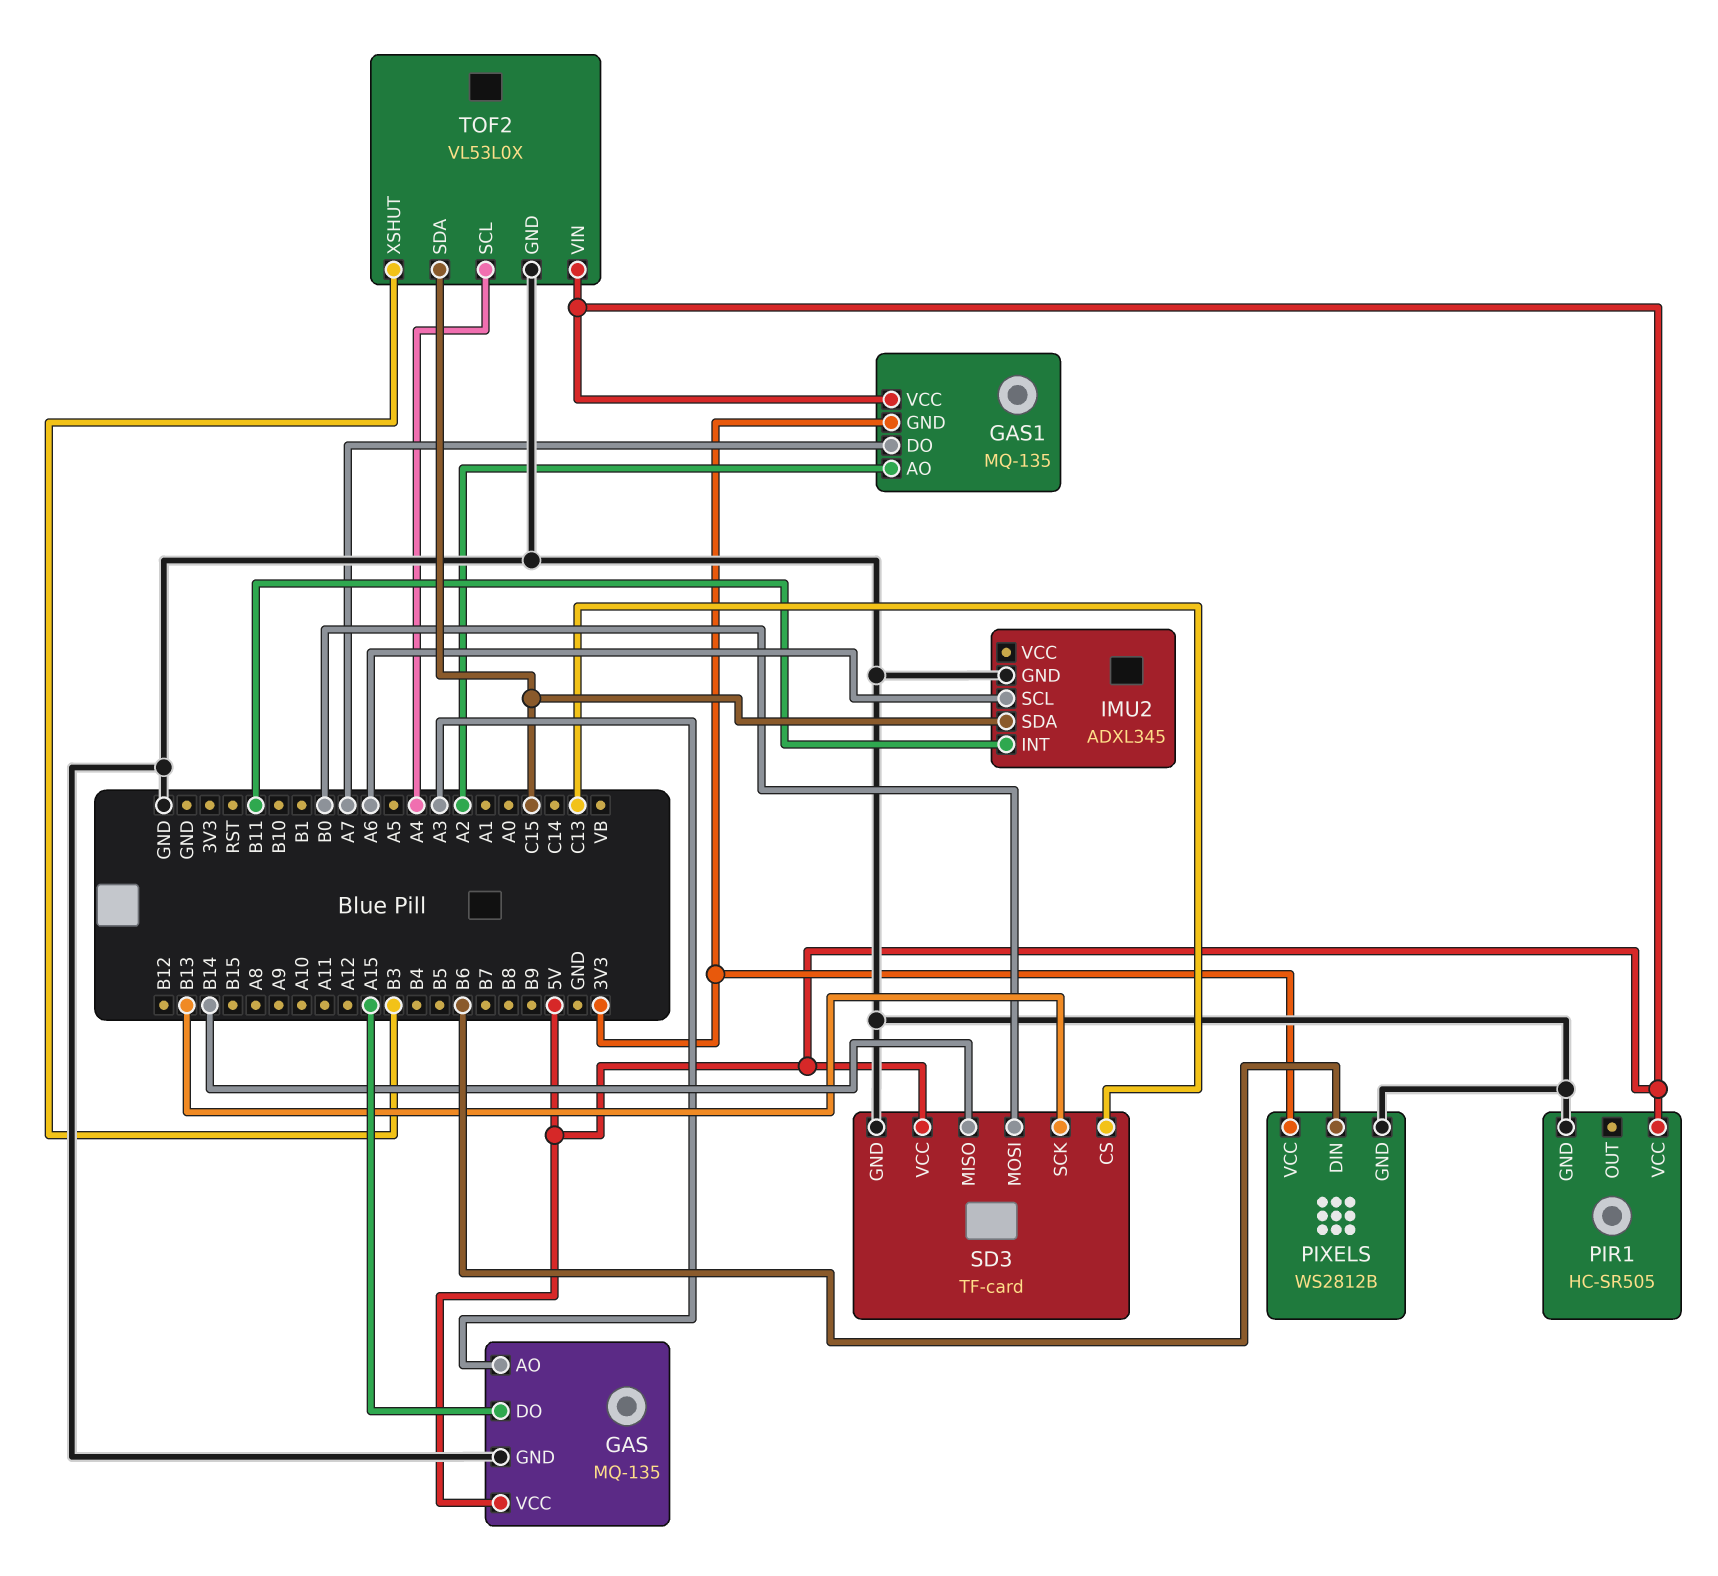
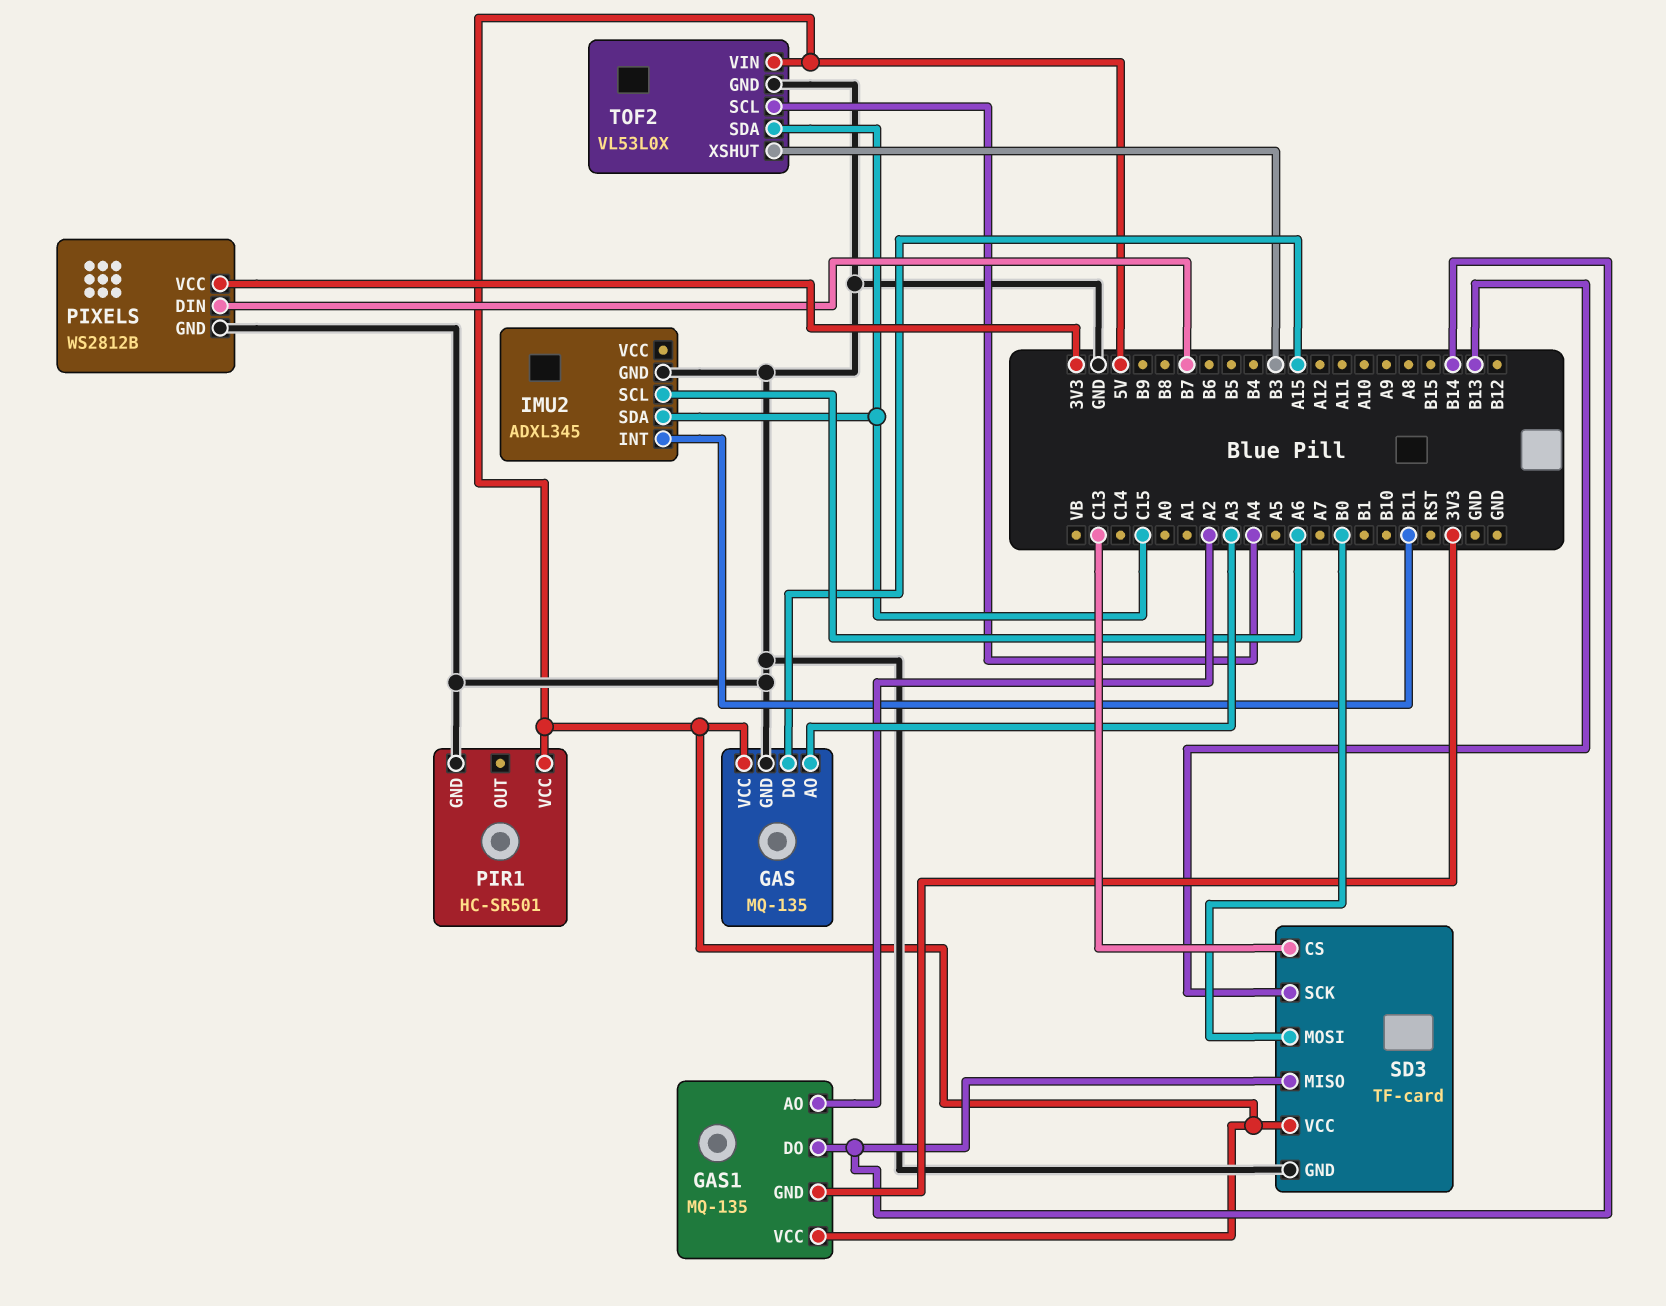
GAS1 pin DO: A7 -> B14
PIR1: HC-SR505 -> HC-SR501
PIXELS pin DIN: B6 -> B7

